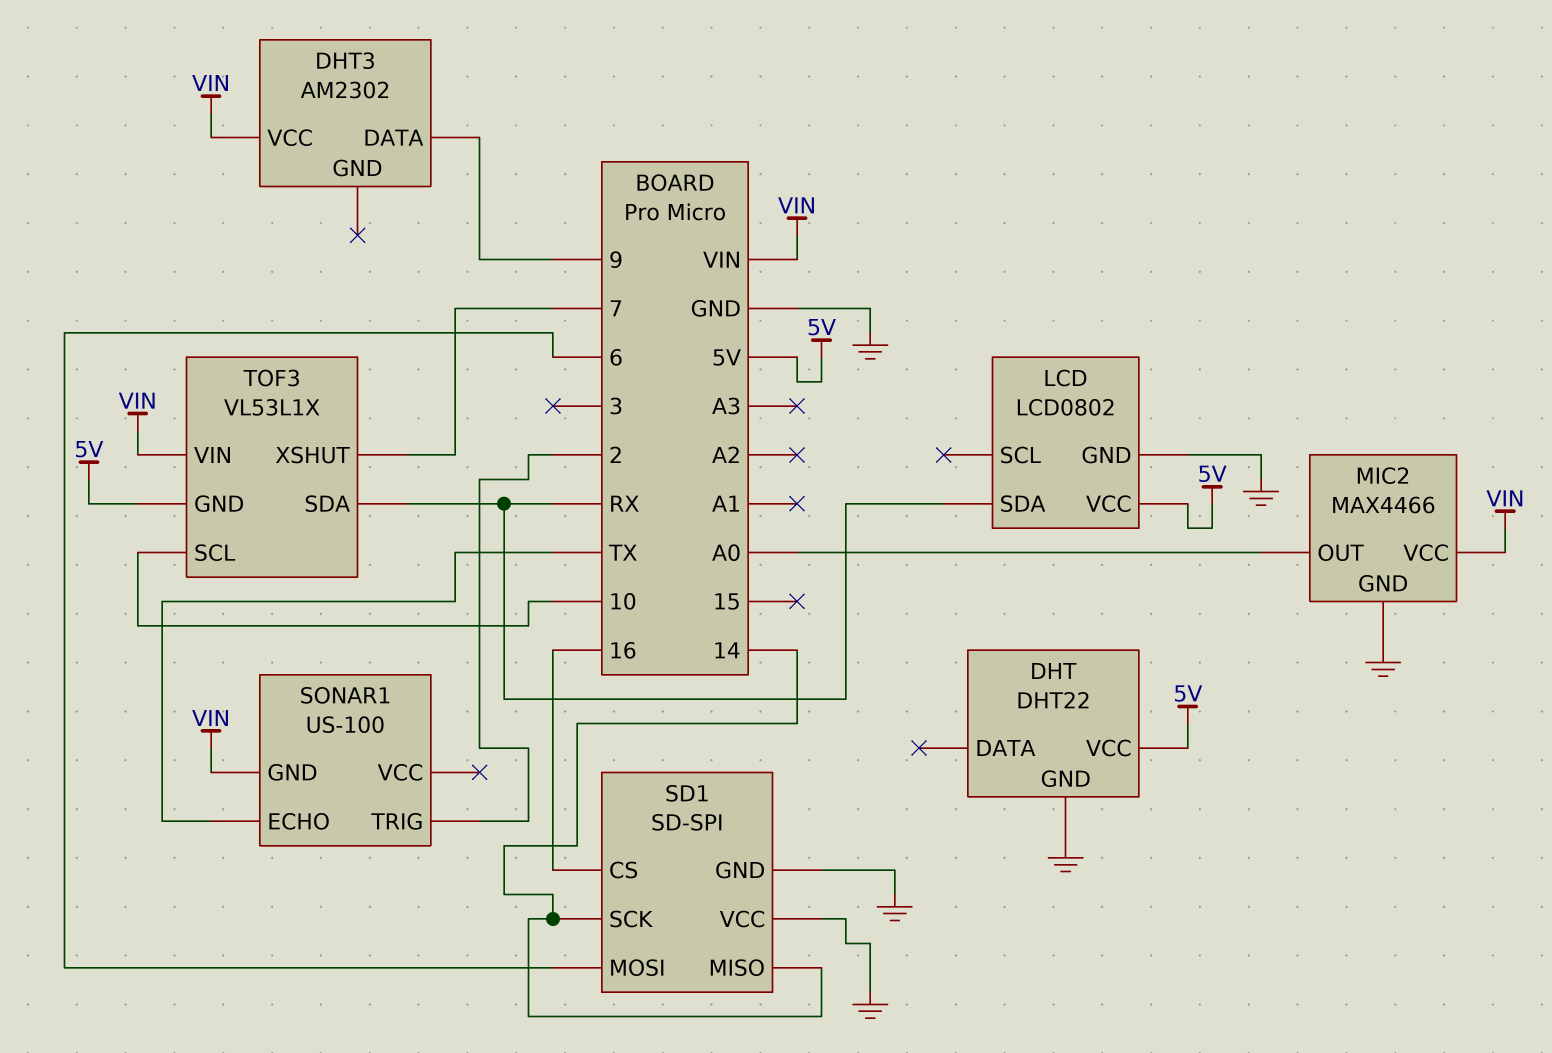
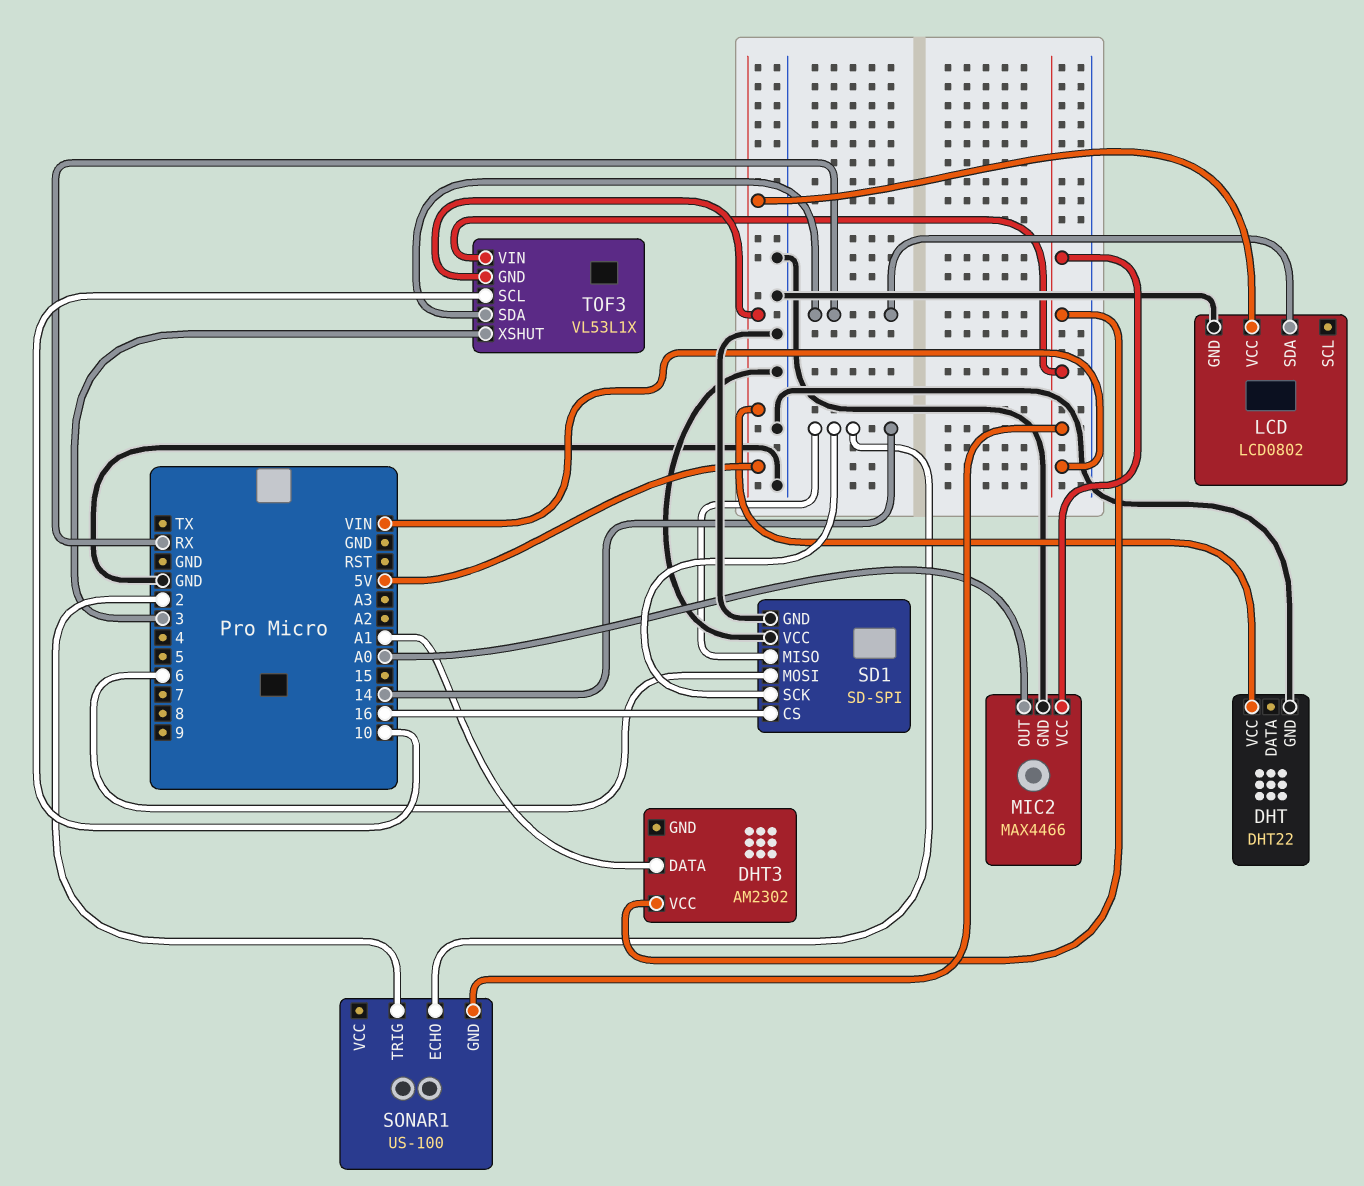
DHT3 pin DATA: 9 -> A1
SONAR1 pin ECHO: TX -> 14
TOF3 pin XSHUT: 7 -> 3

